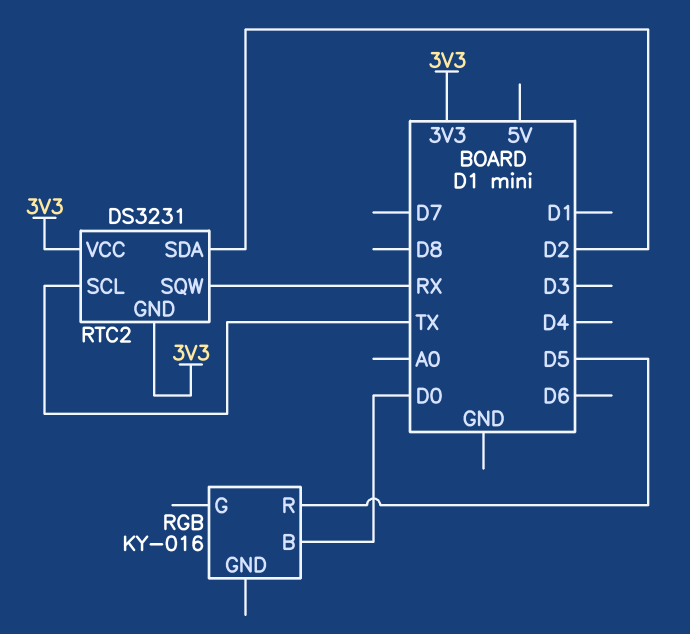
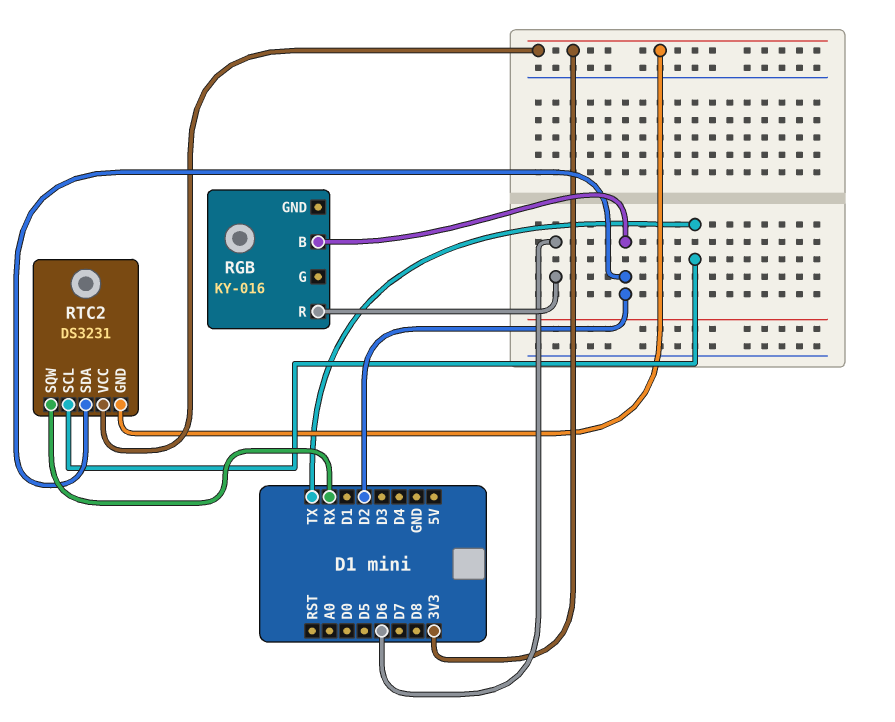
RGB pin B: D0 -> D2
RGB pin R: D5 -> D6

